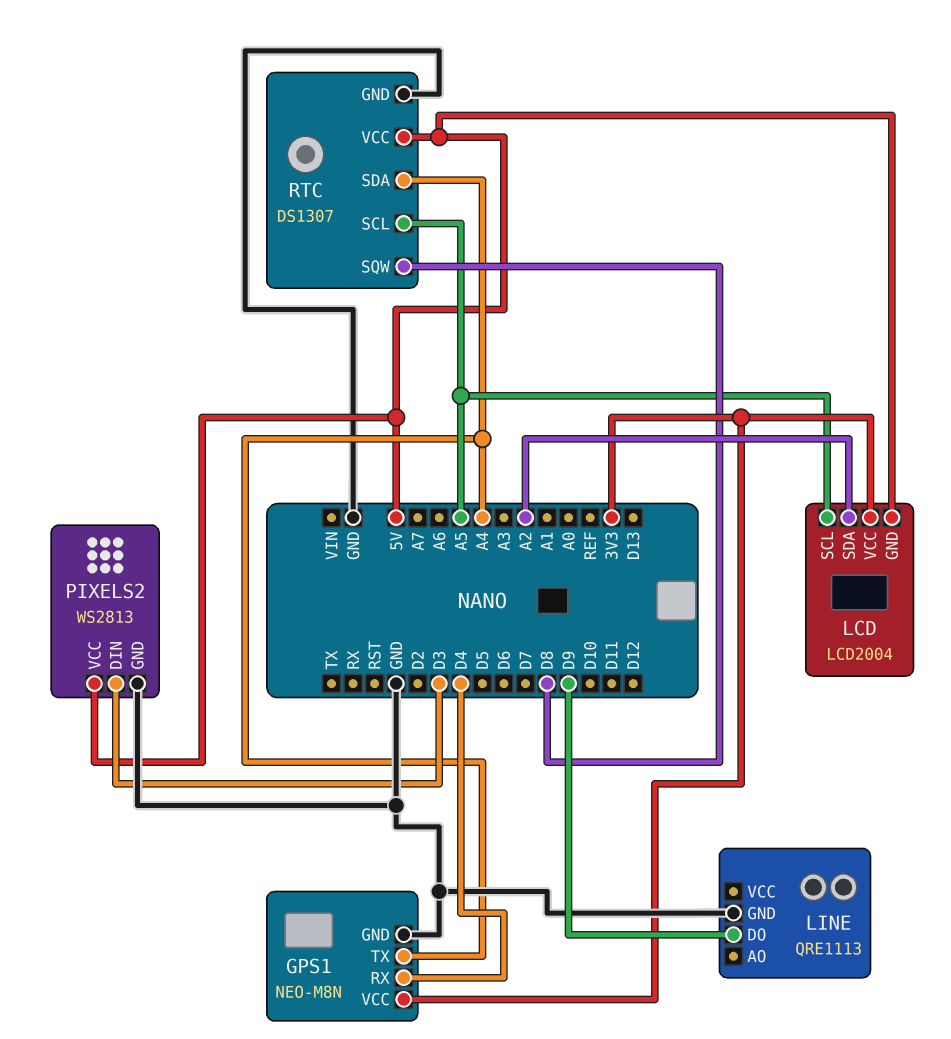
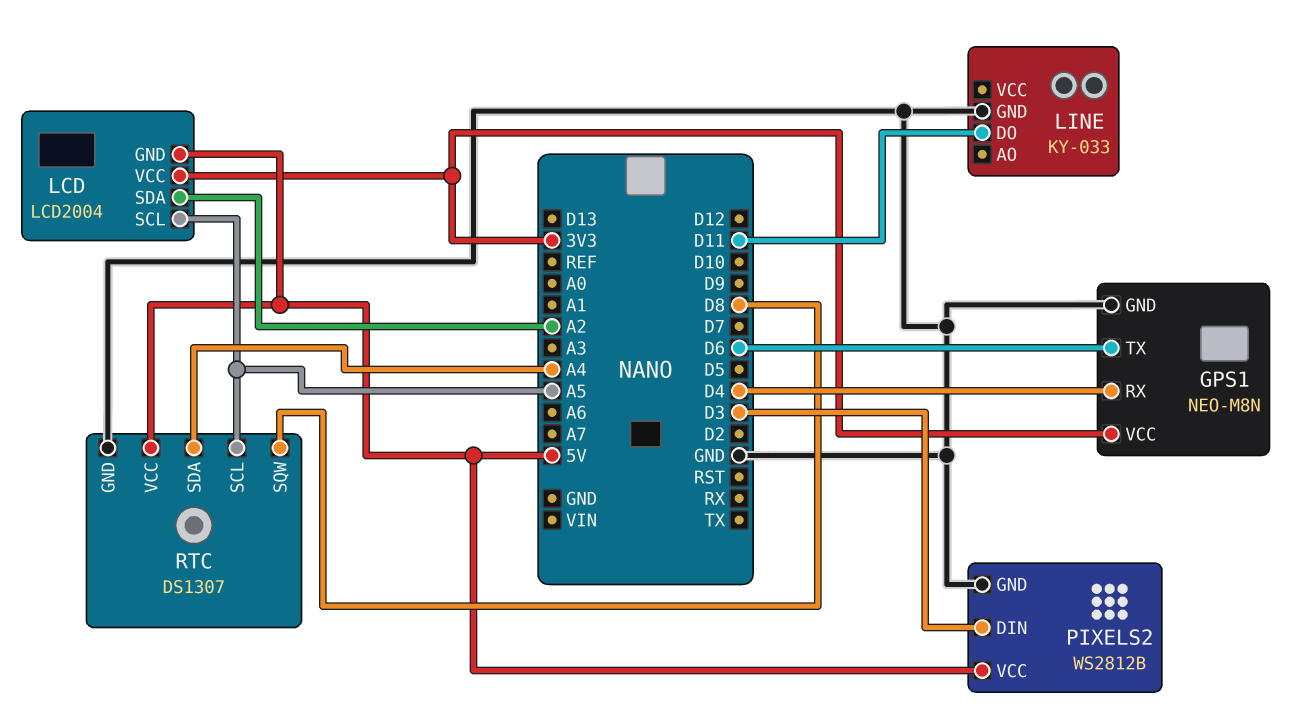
GPS1 pin TX: A4 -> D6
LINE: QRE1113 -> KY-033
LINE pin DO: D9 -> D11
PIXELS2: WS2813 -> WS2812B

